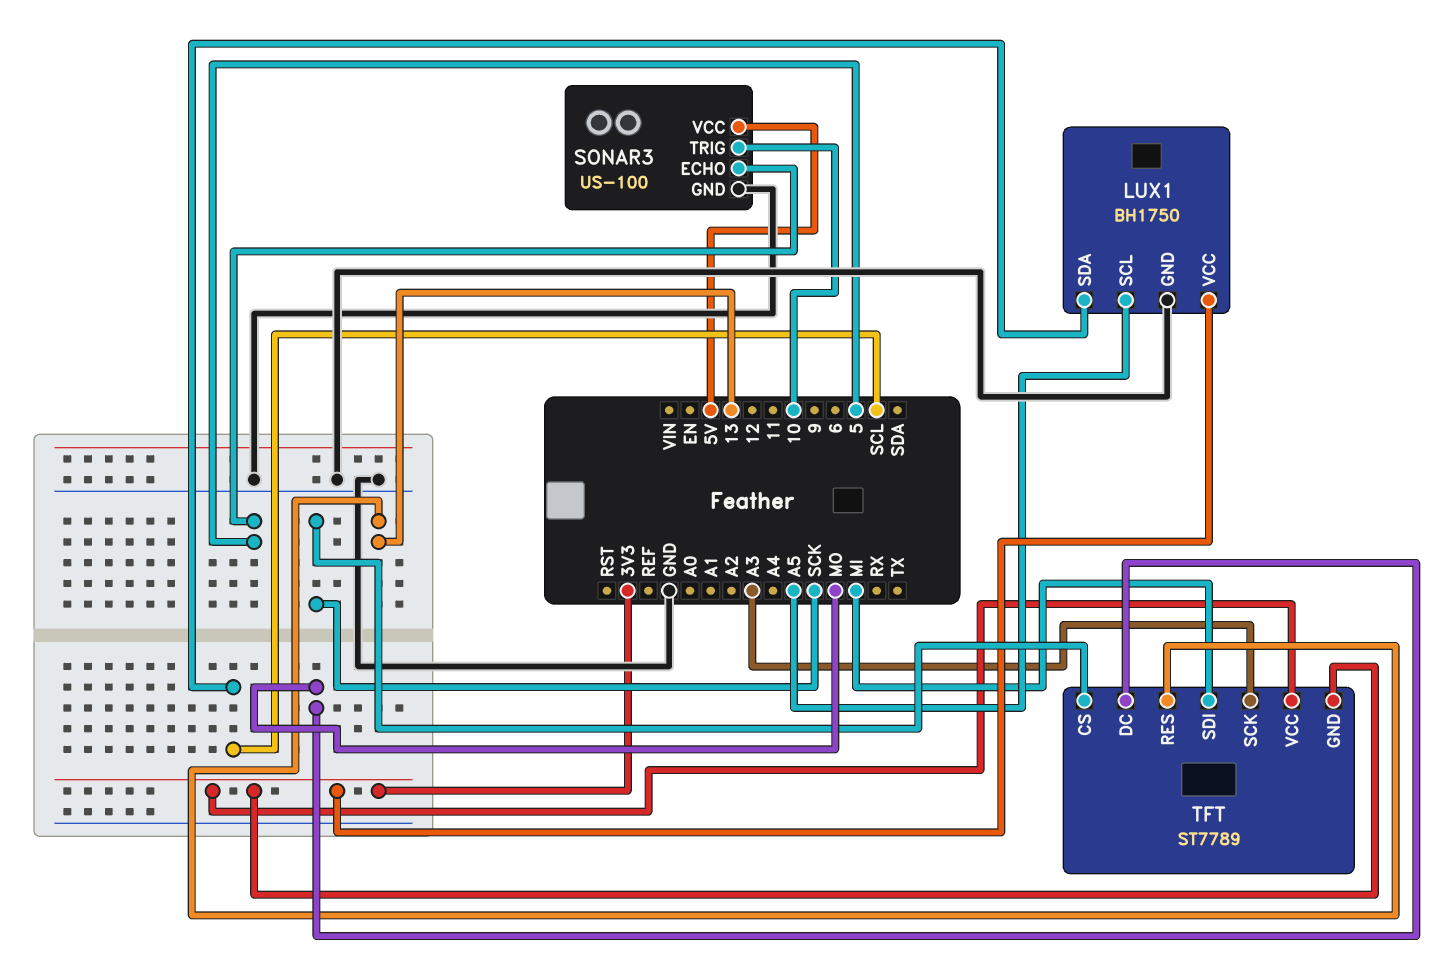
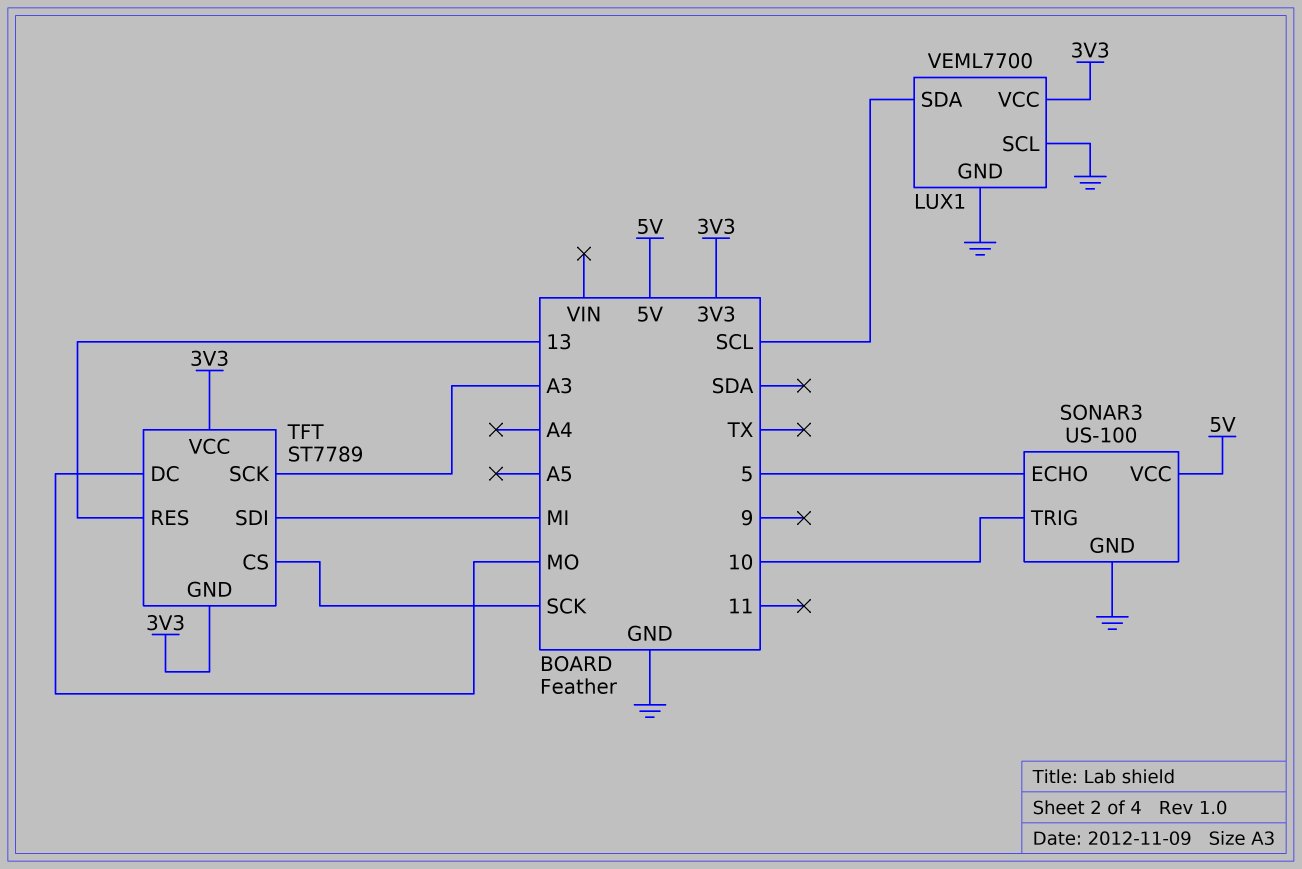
LUX1: BH1750 -> VEML7700
LUX1 pin SCL: A5 -> GND

